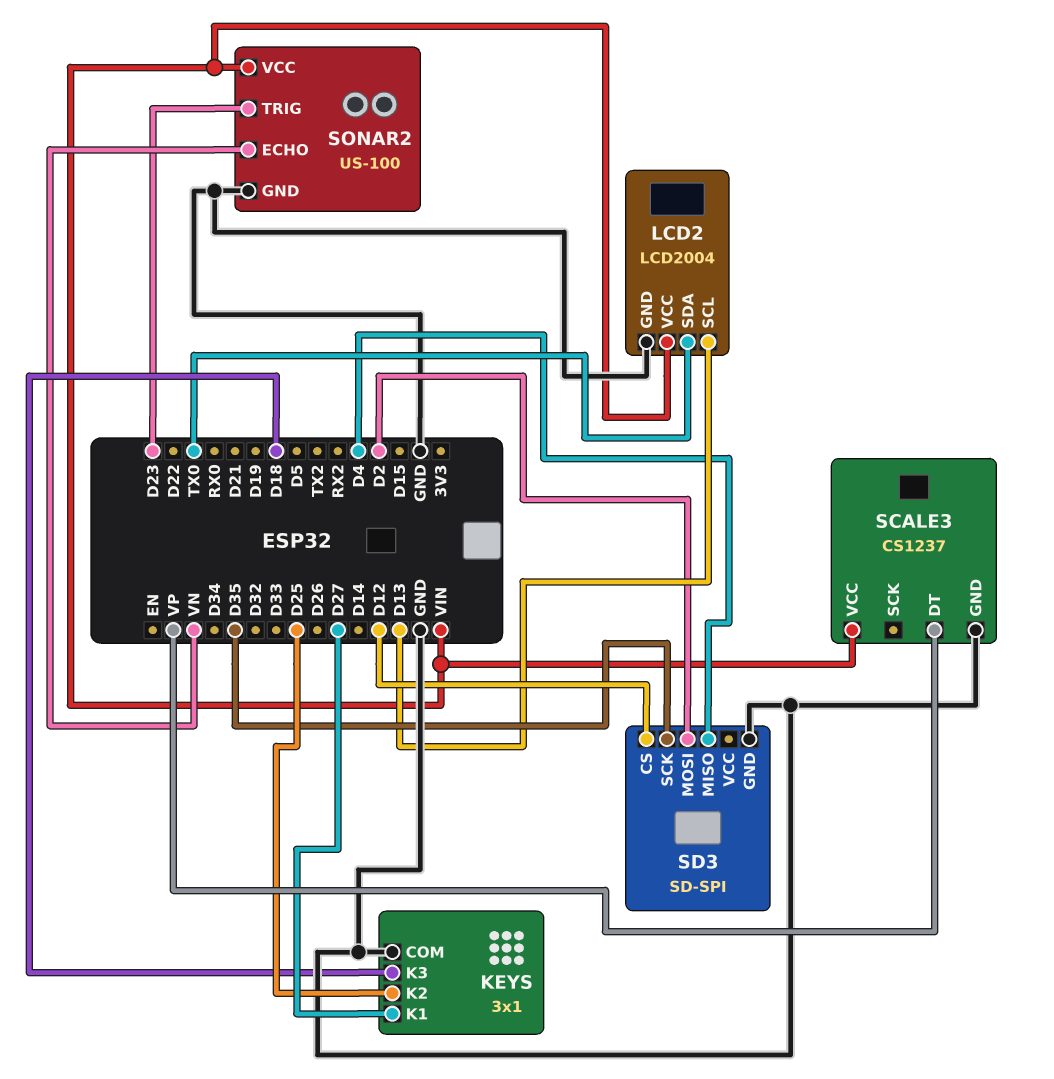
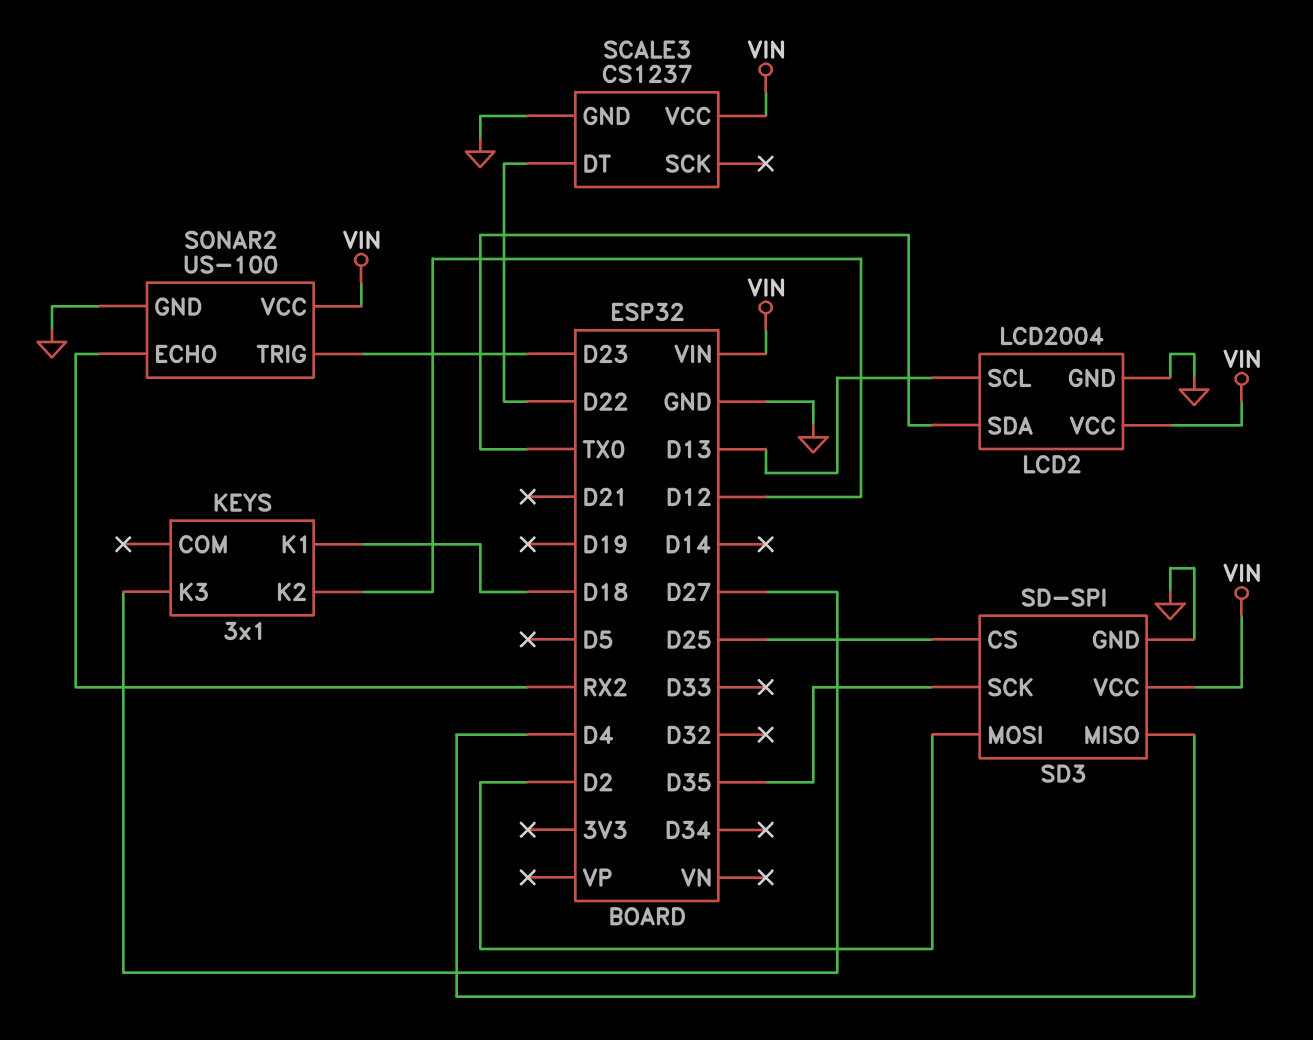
KEYS pin COM: GND -> none
KEYS pin K1: D27 -> D18
KEYS pin K2: D25 -> D12
KEYS pin K3: D18 -> D27
SCALE3 pin DT: VP -> D22
SD3 pin CS: D12 -> D25
SD3 pin VCC: none -> VIN
SONAR2 pin ECHO: VN -> RX2

